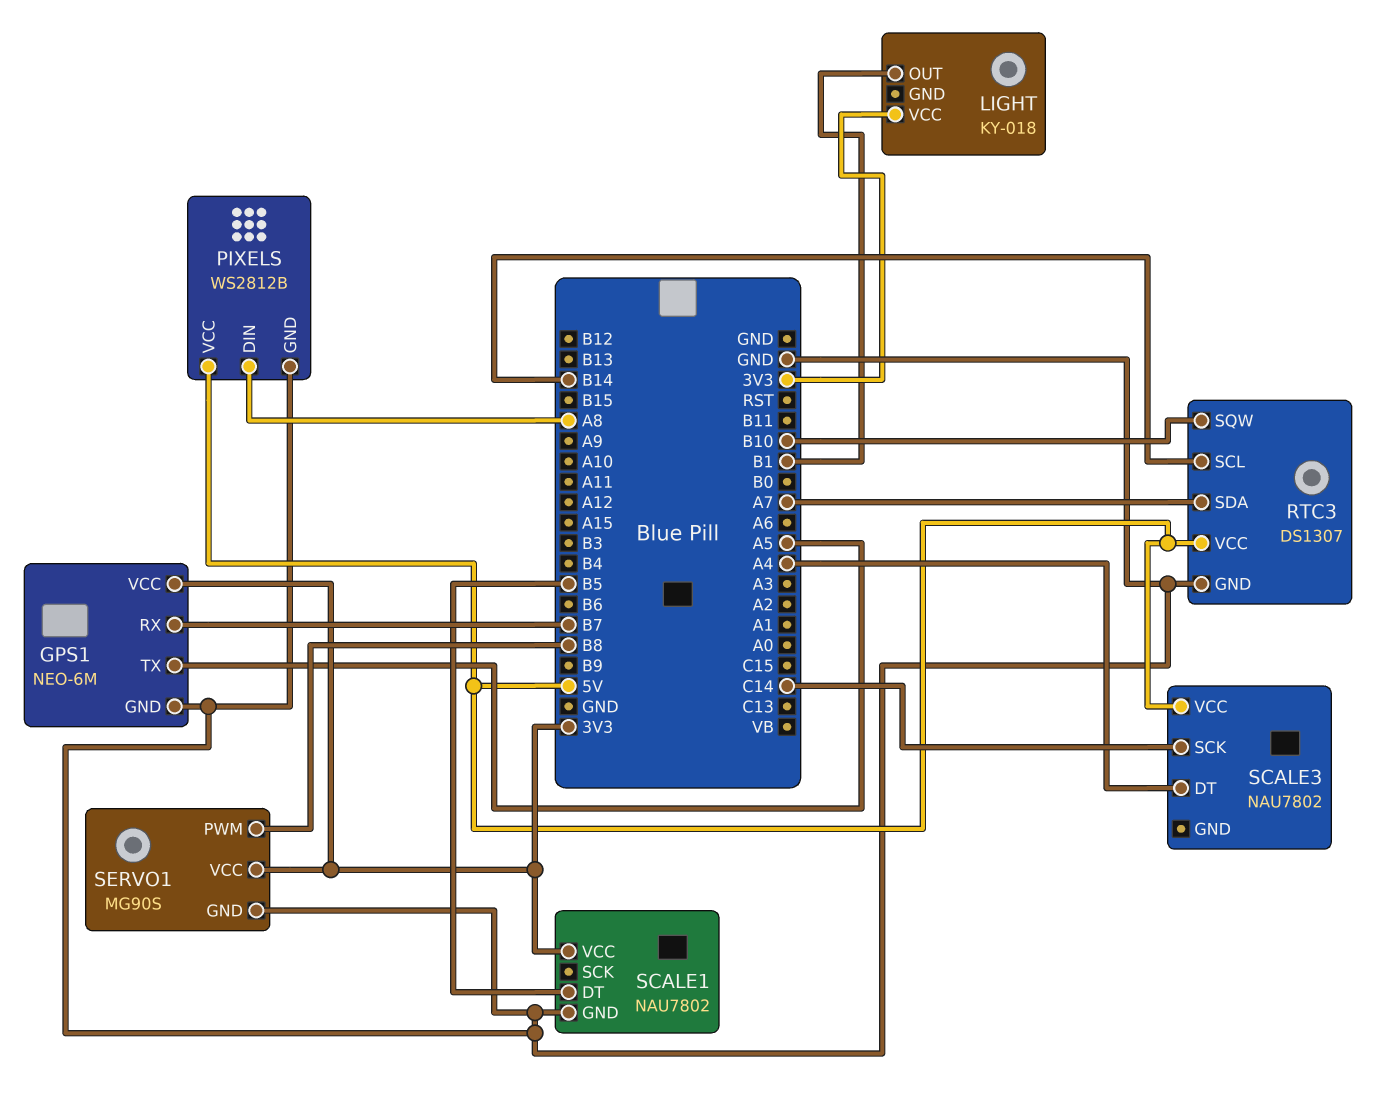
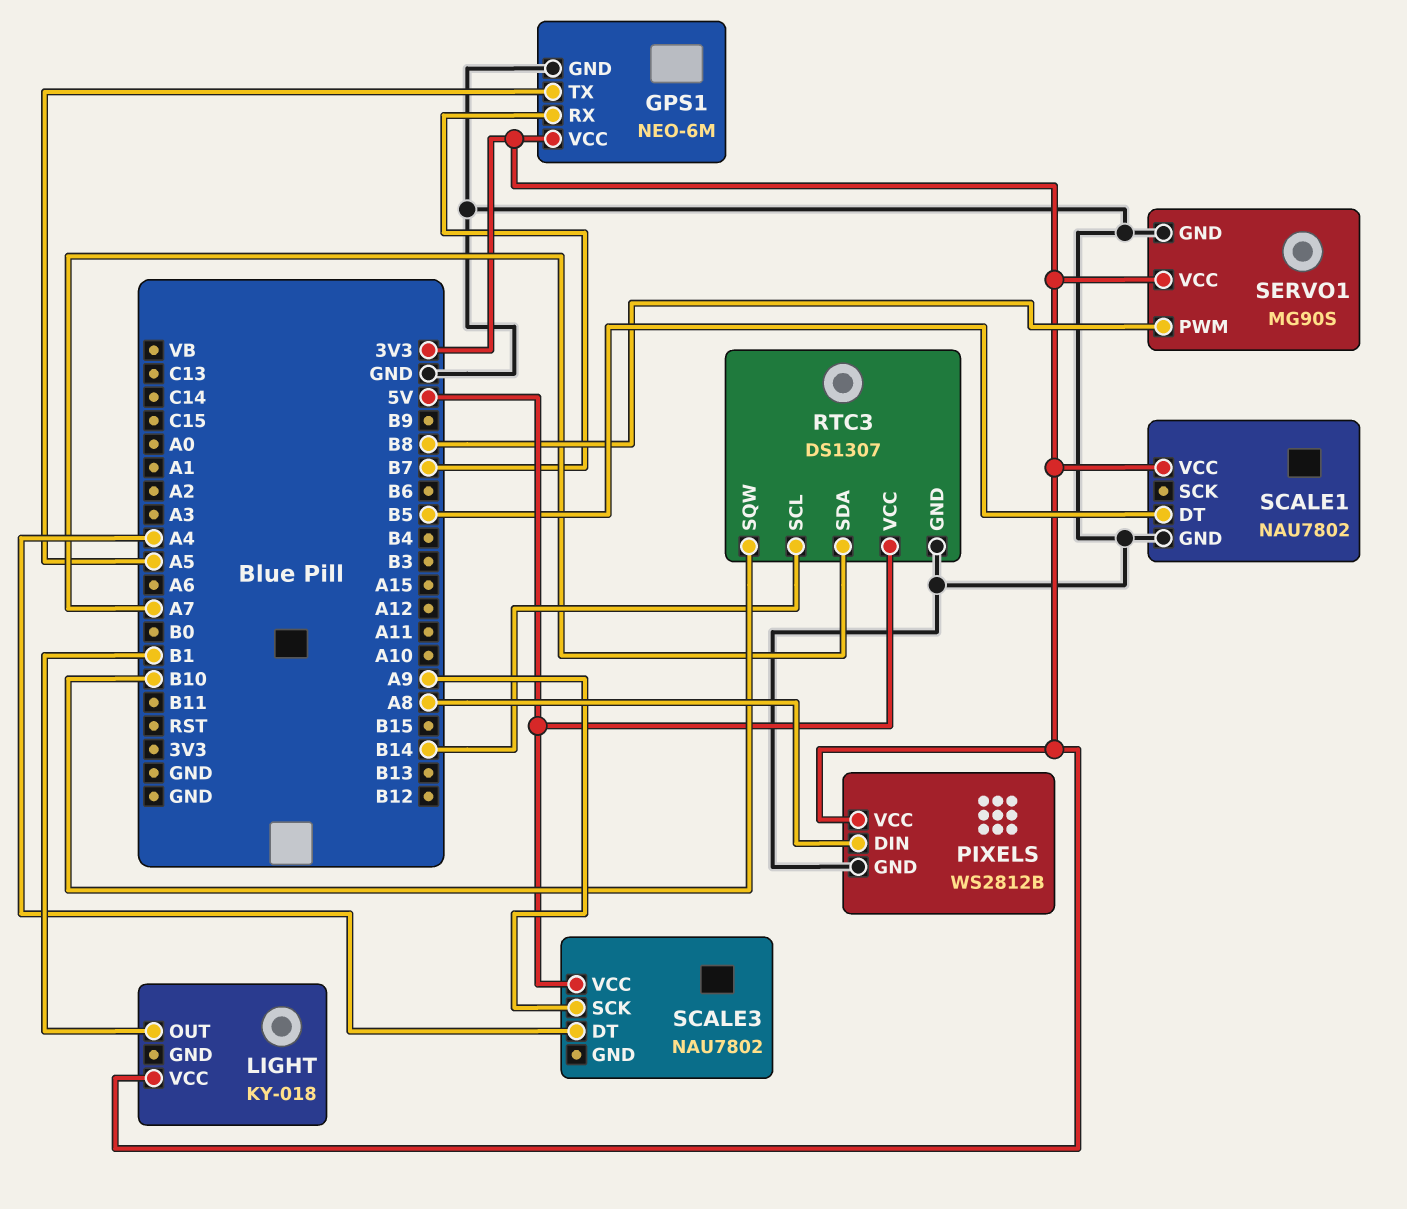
PIXELS pin VCC: 5V -> 3V3
SCALE3 pin SCK: C14 -> A9

